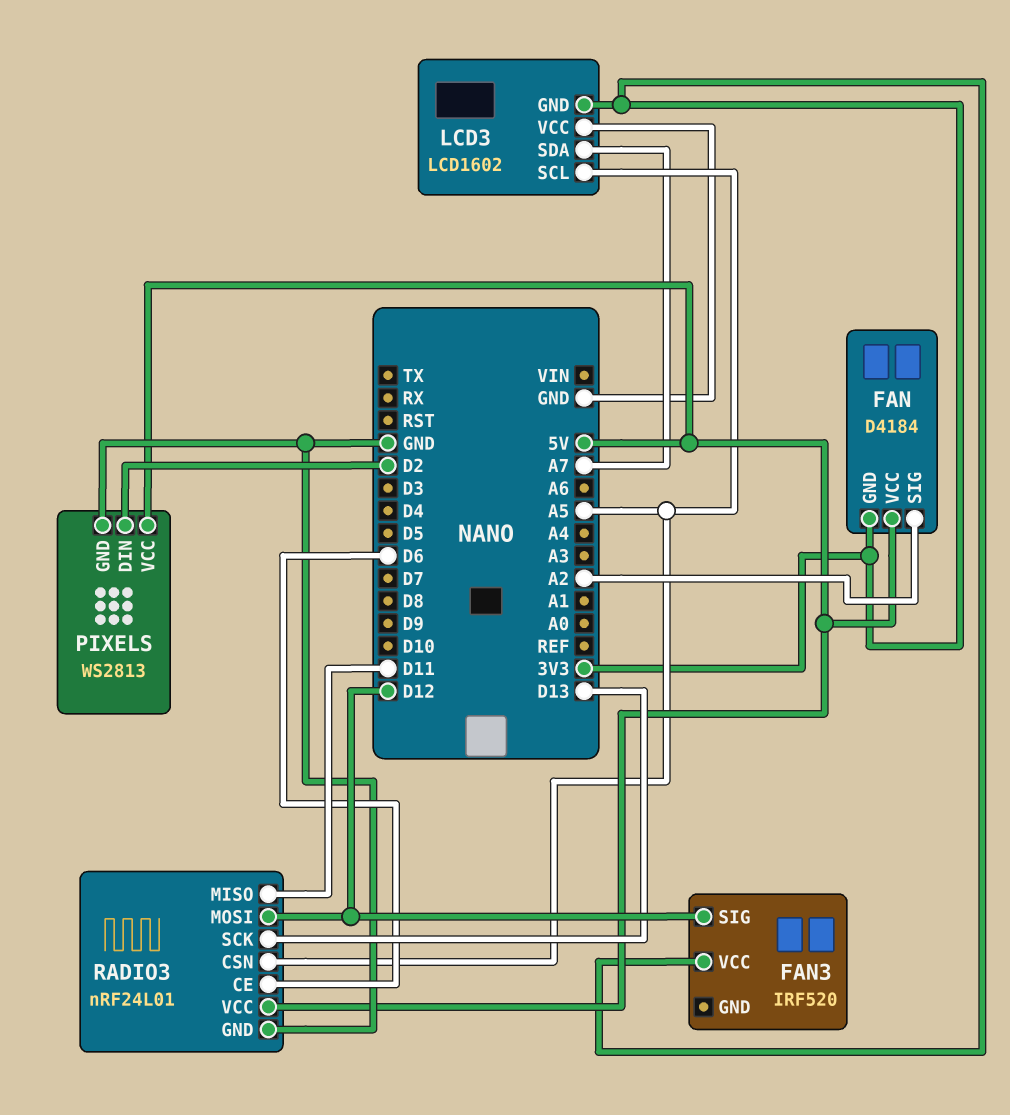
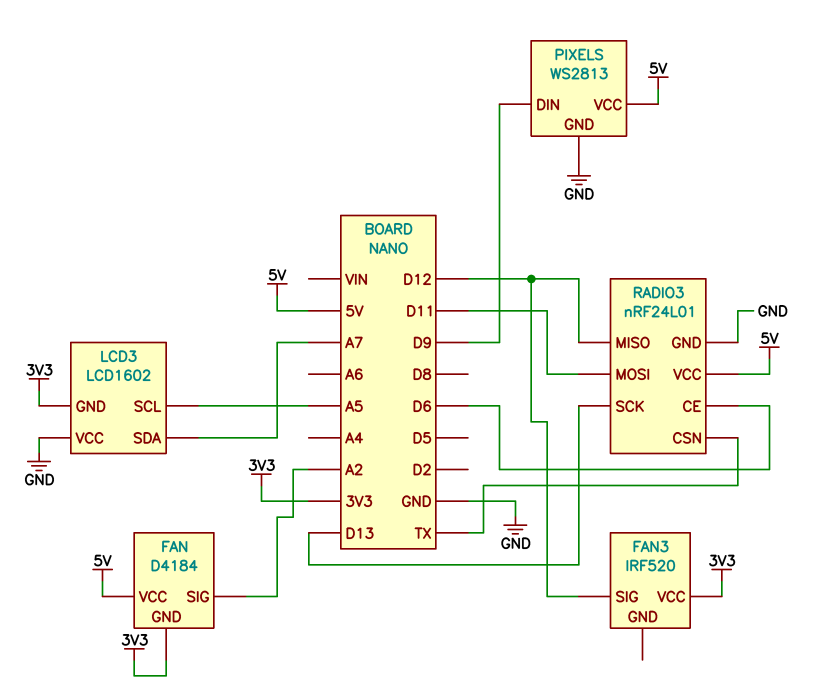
PIXELS pin DIN: D2 -> D9
RADIO3 pin CSN: A5 -> TX
RADIO3 pin MISO: D11 -> D12
RADIO3 pin MOSI: D12 -> D11

